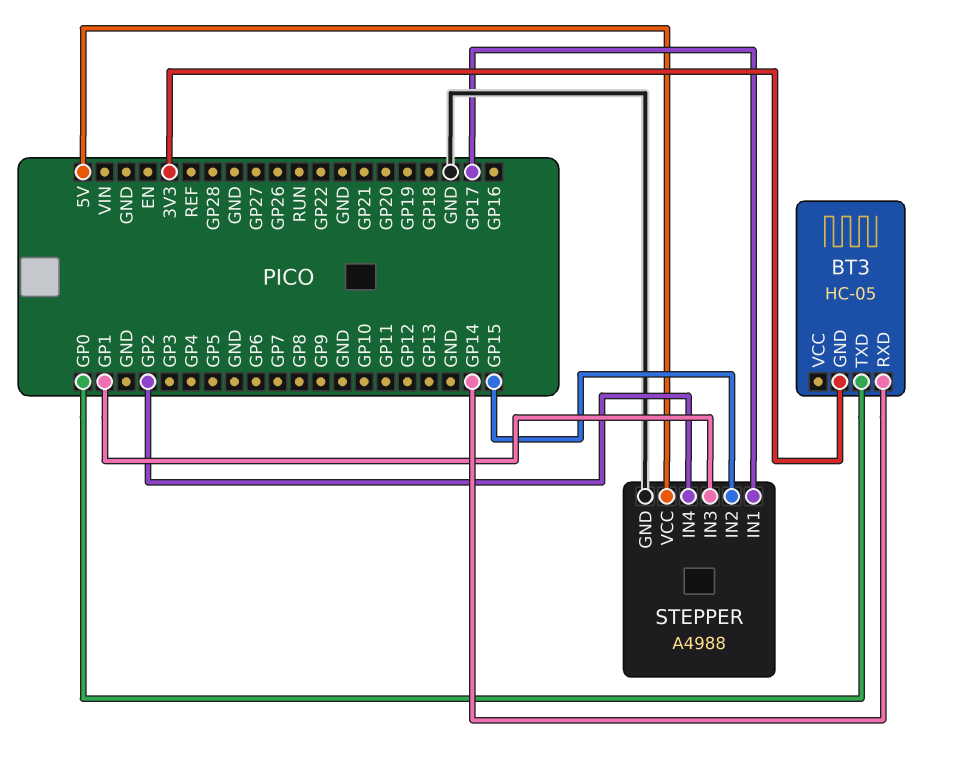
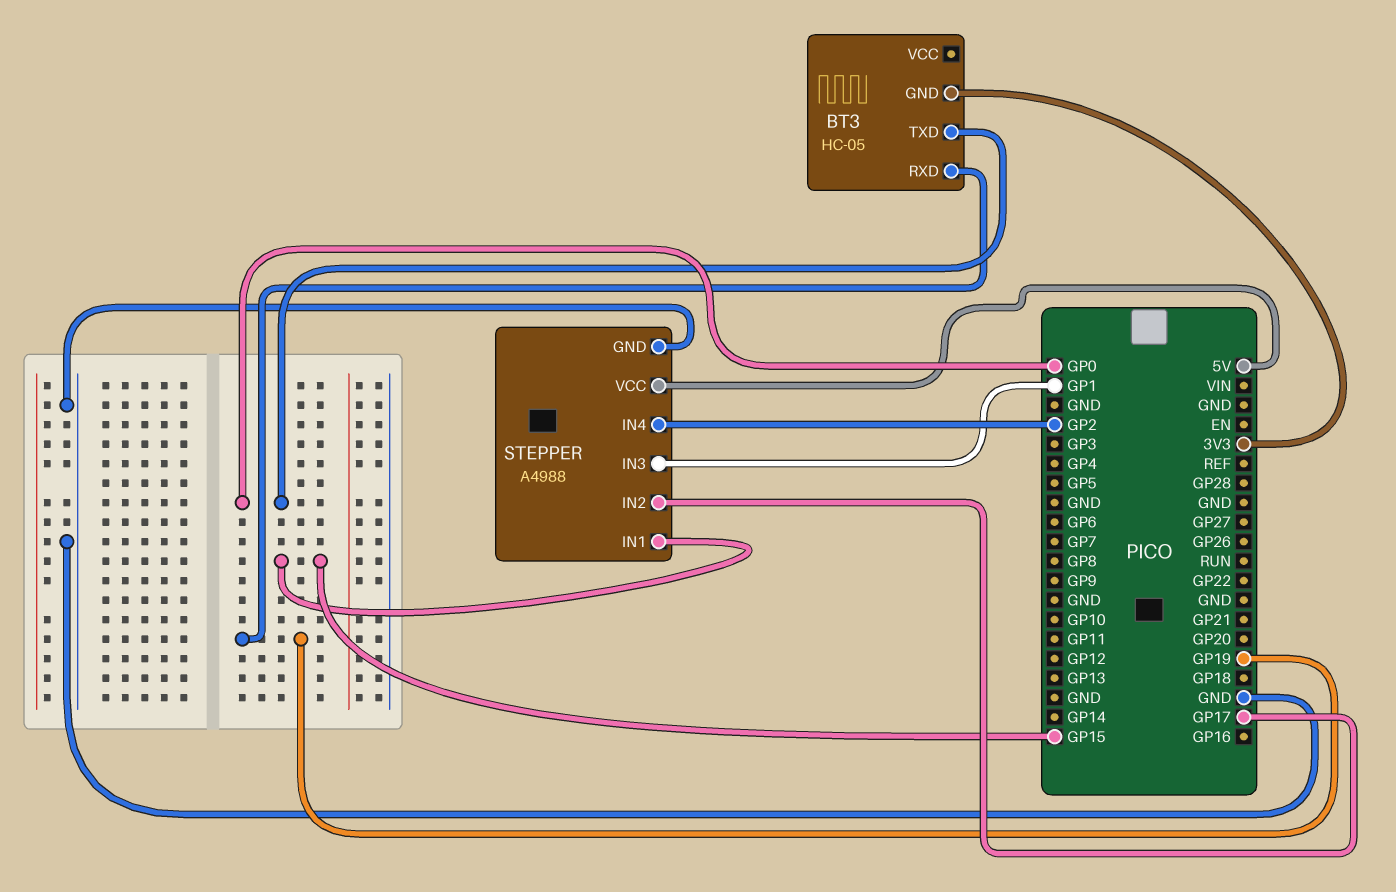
BT3 pin RXD: GP14 -> GP19
STEPPER pin IN1: GP17 -> GP15
STEPPER pin IN2: GP15 -> GP17

